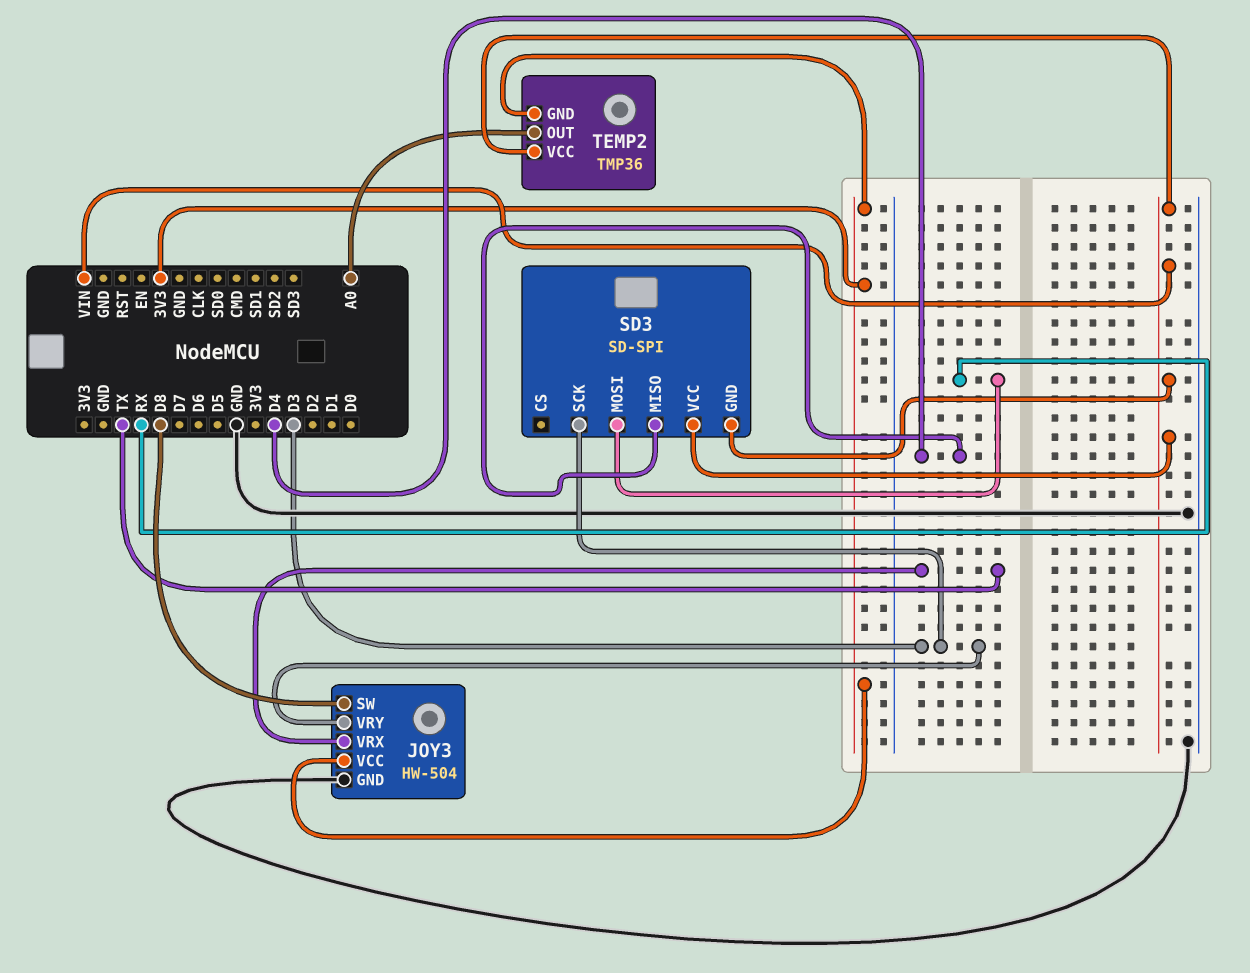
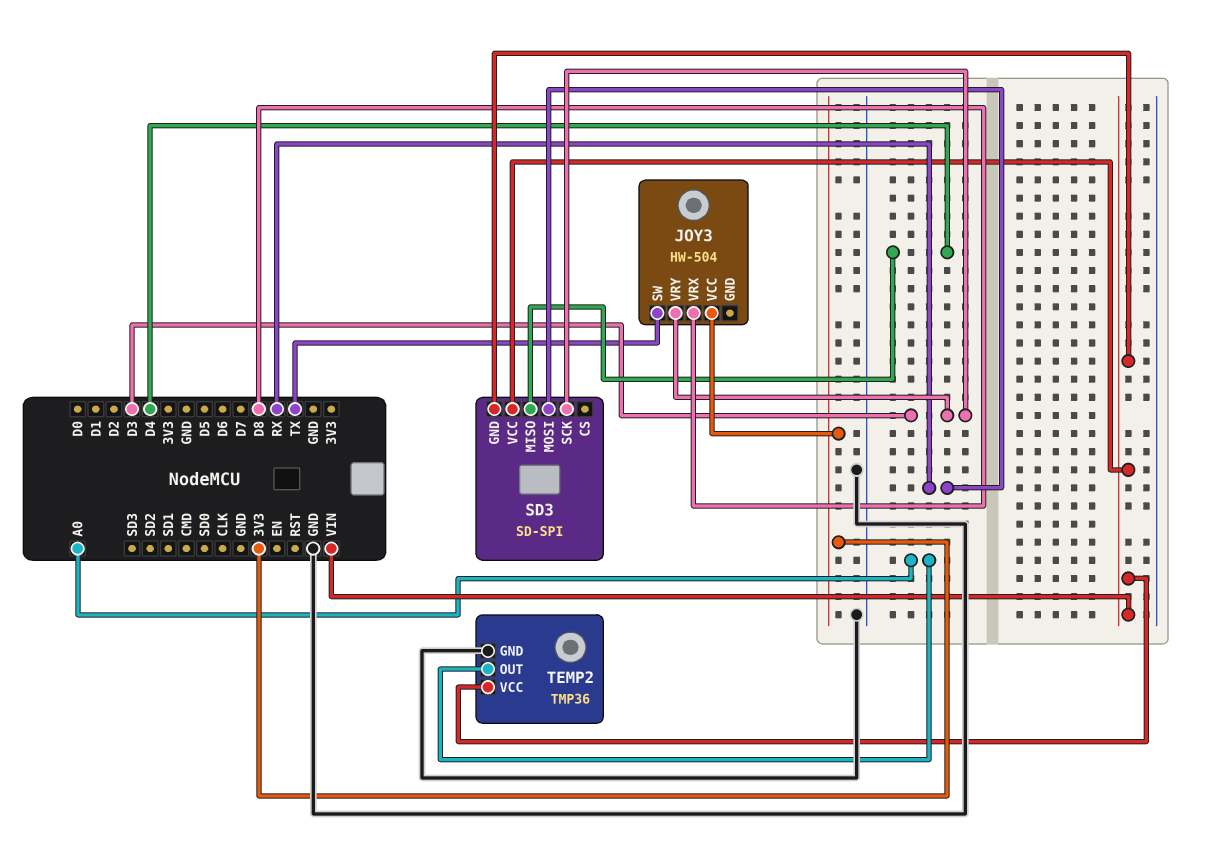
JOY3 pin GND: GND -> none
JOY3 pin SW: D8 -> TX
JOY3 pin VRX: TX -> D8
TEMP2 pin GND: 3V3 -> GND

